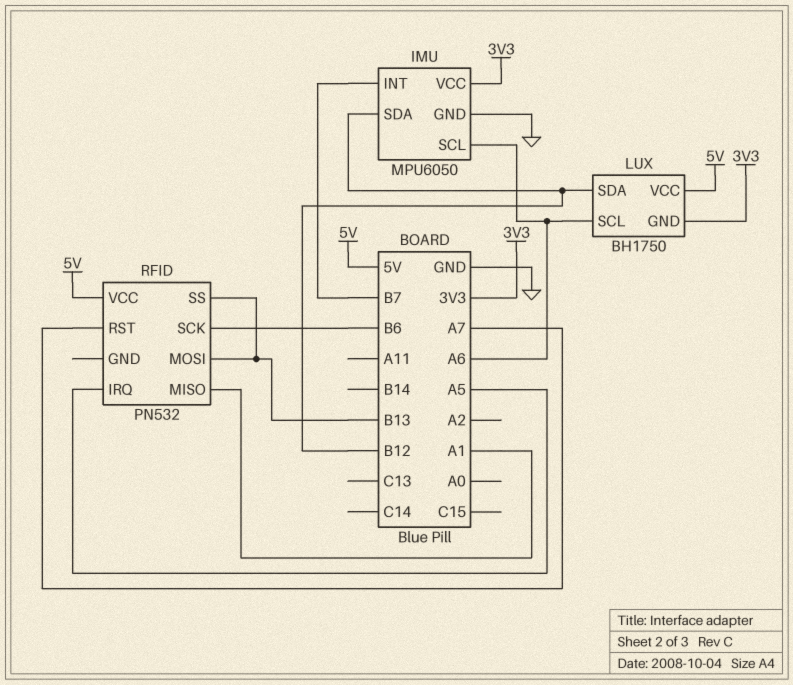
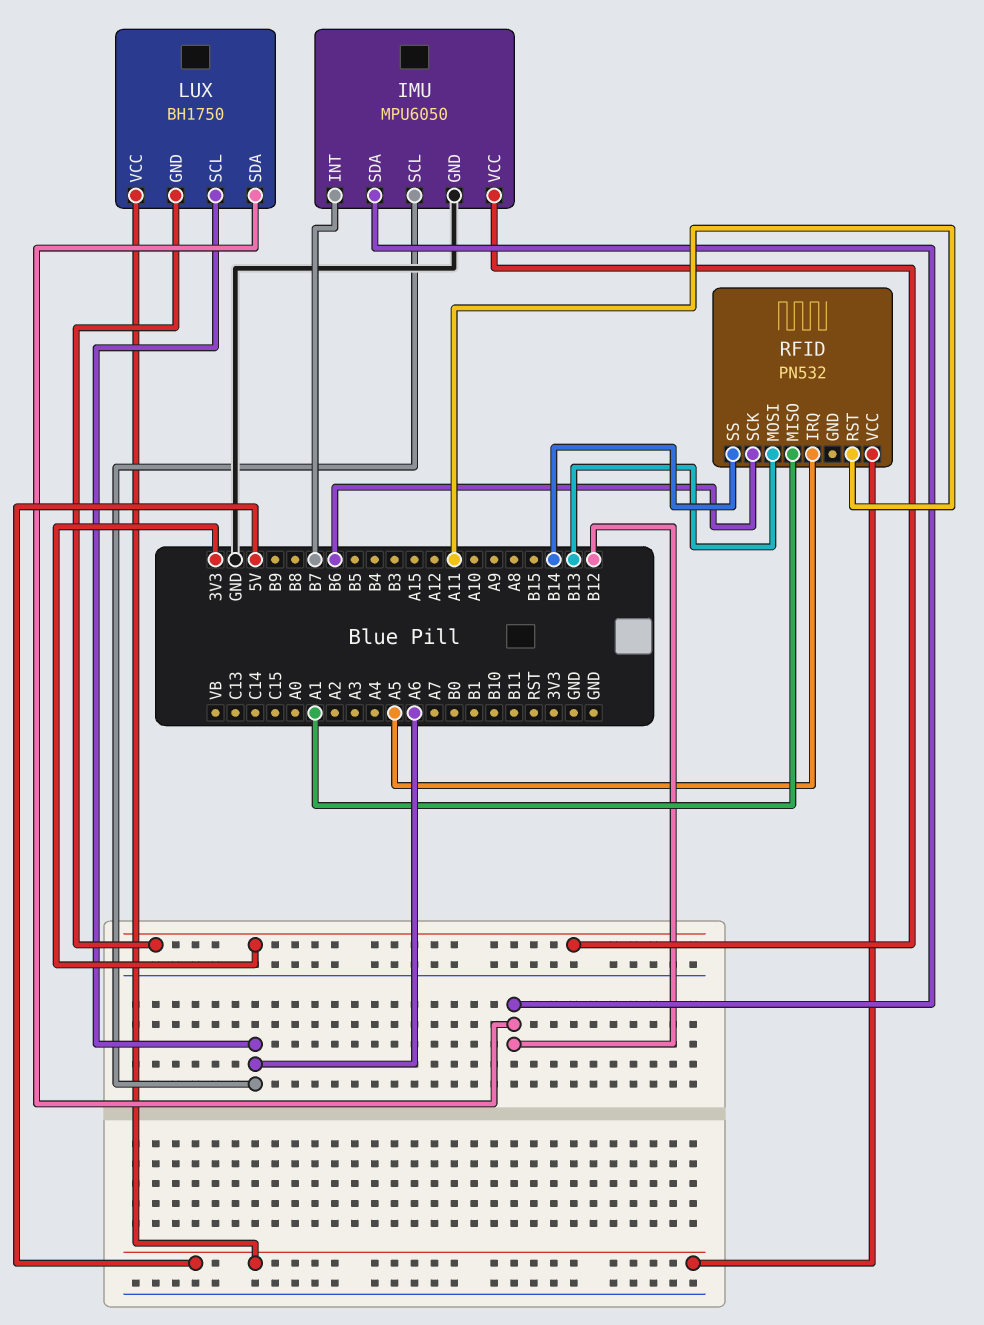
RFID pin RST: A7 -> A11
RFID pin SS: B13 -> B14

